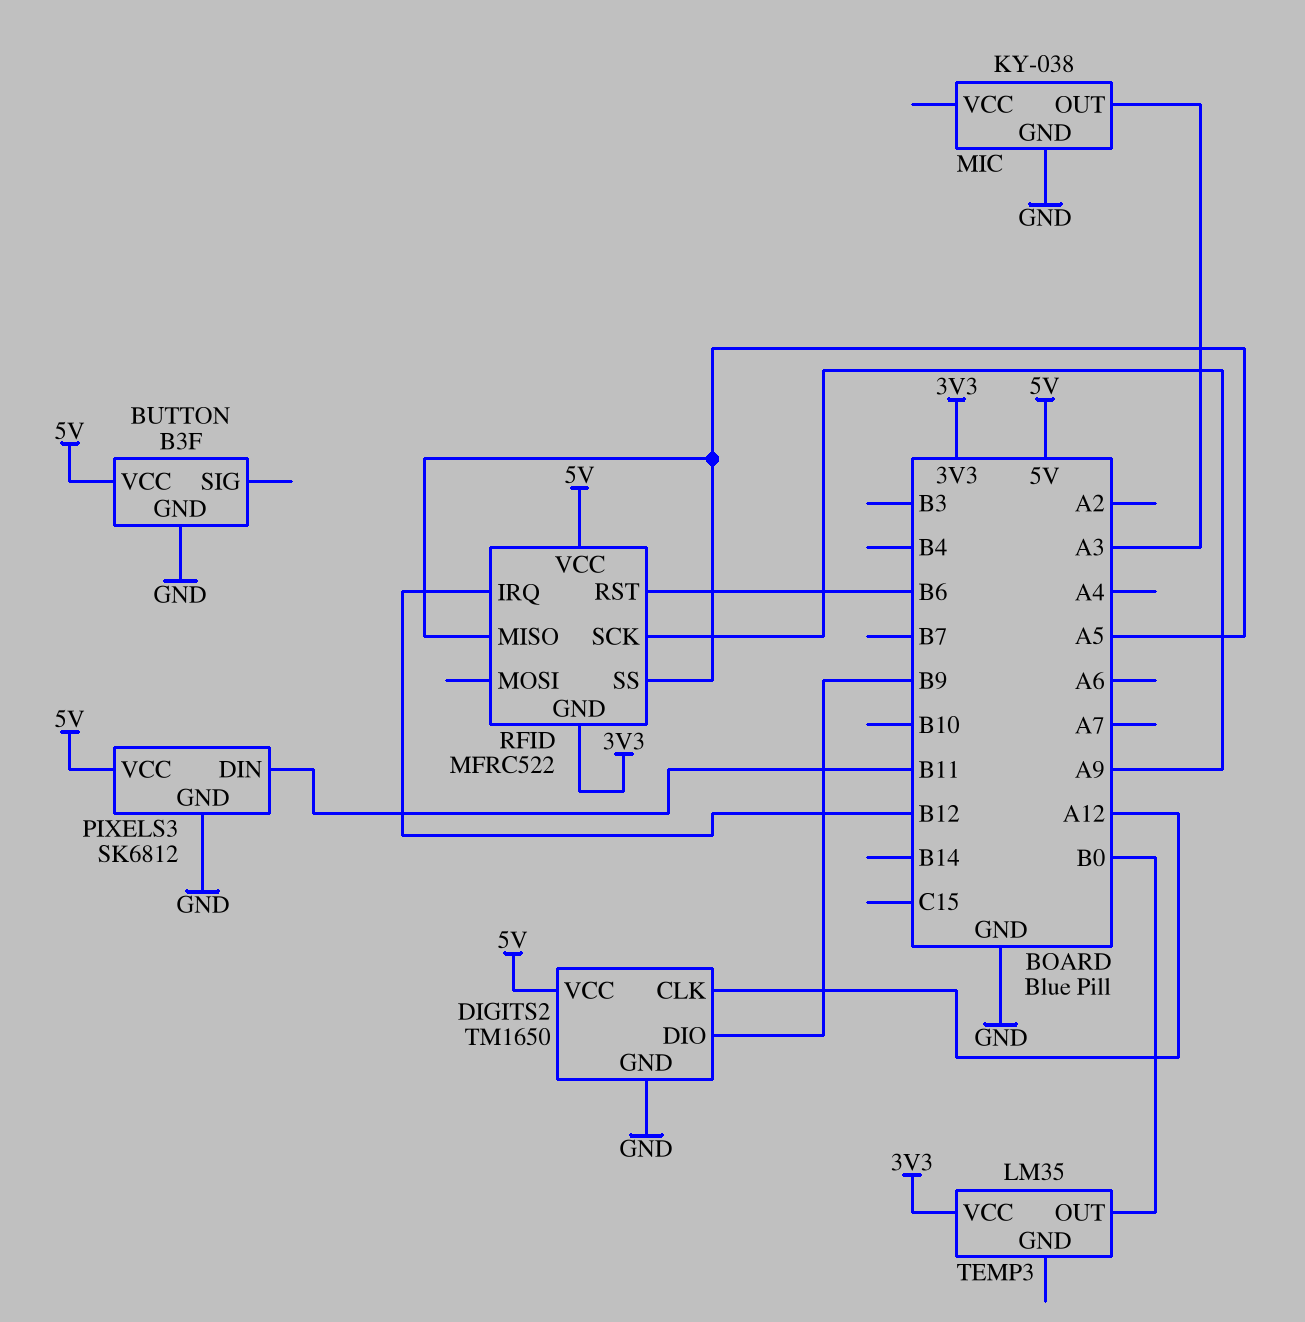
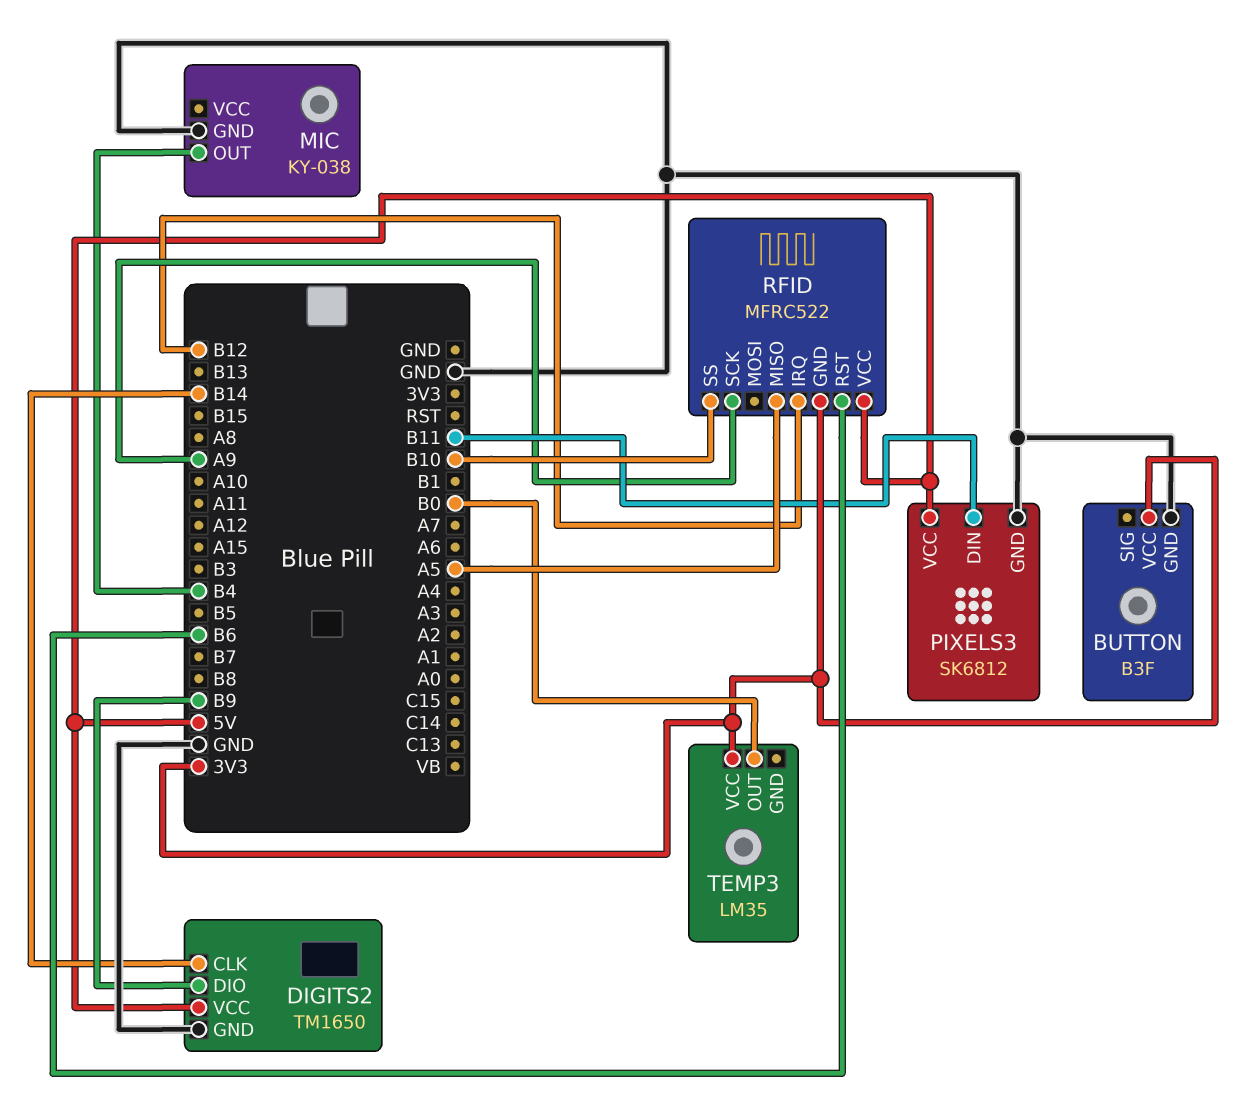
BUTTON pin VCC: 5V -> 3V3
DIGITS2 pin CLK: A12 -> B14
MIC pin OUT: A3 -> B4
RFID pin SS: A5 -> B10

